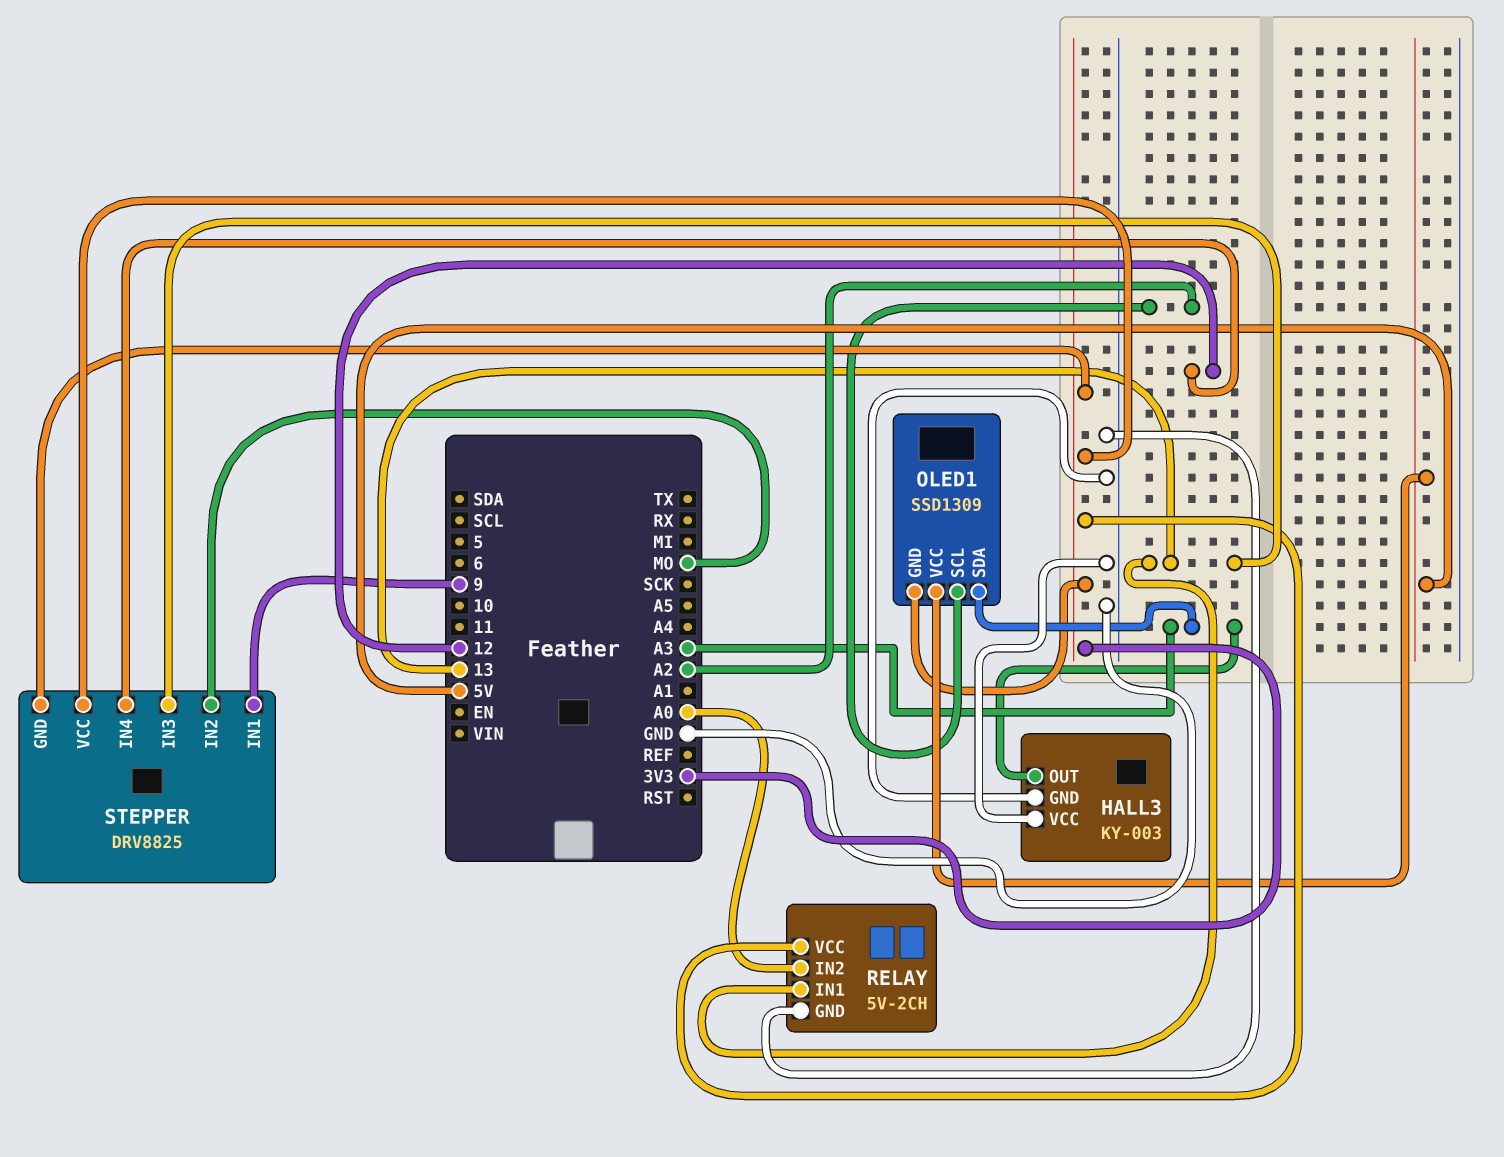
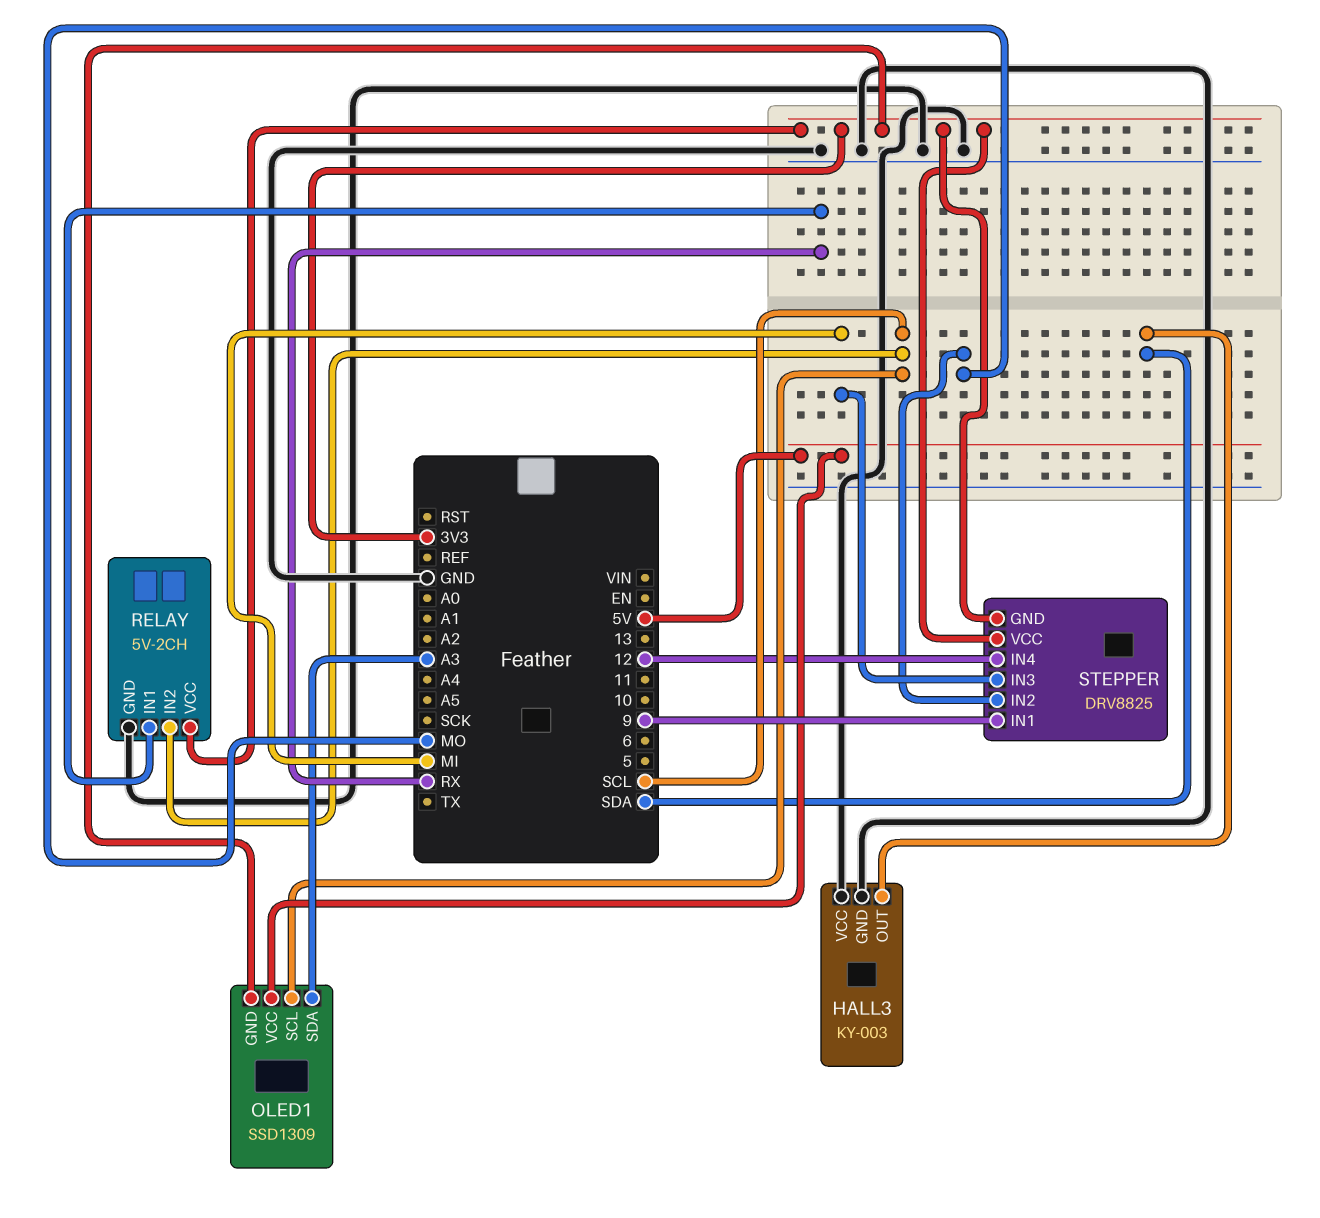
HALL3 pin OUT: A3 -> SDA
OLED1 pin SCL: A2 -> SCL
RELAY pin IN1: 13 -> RX
RELAY pin IN2: A0 -> SCL
STEPPER pin IN3: 13 -> MI

